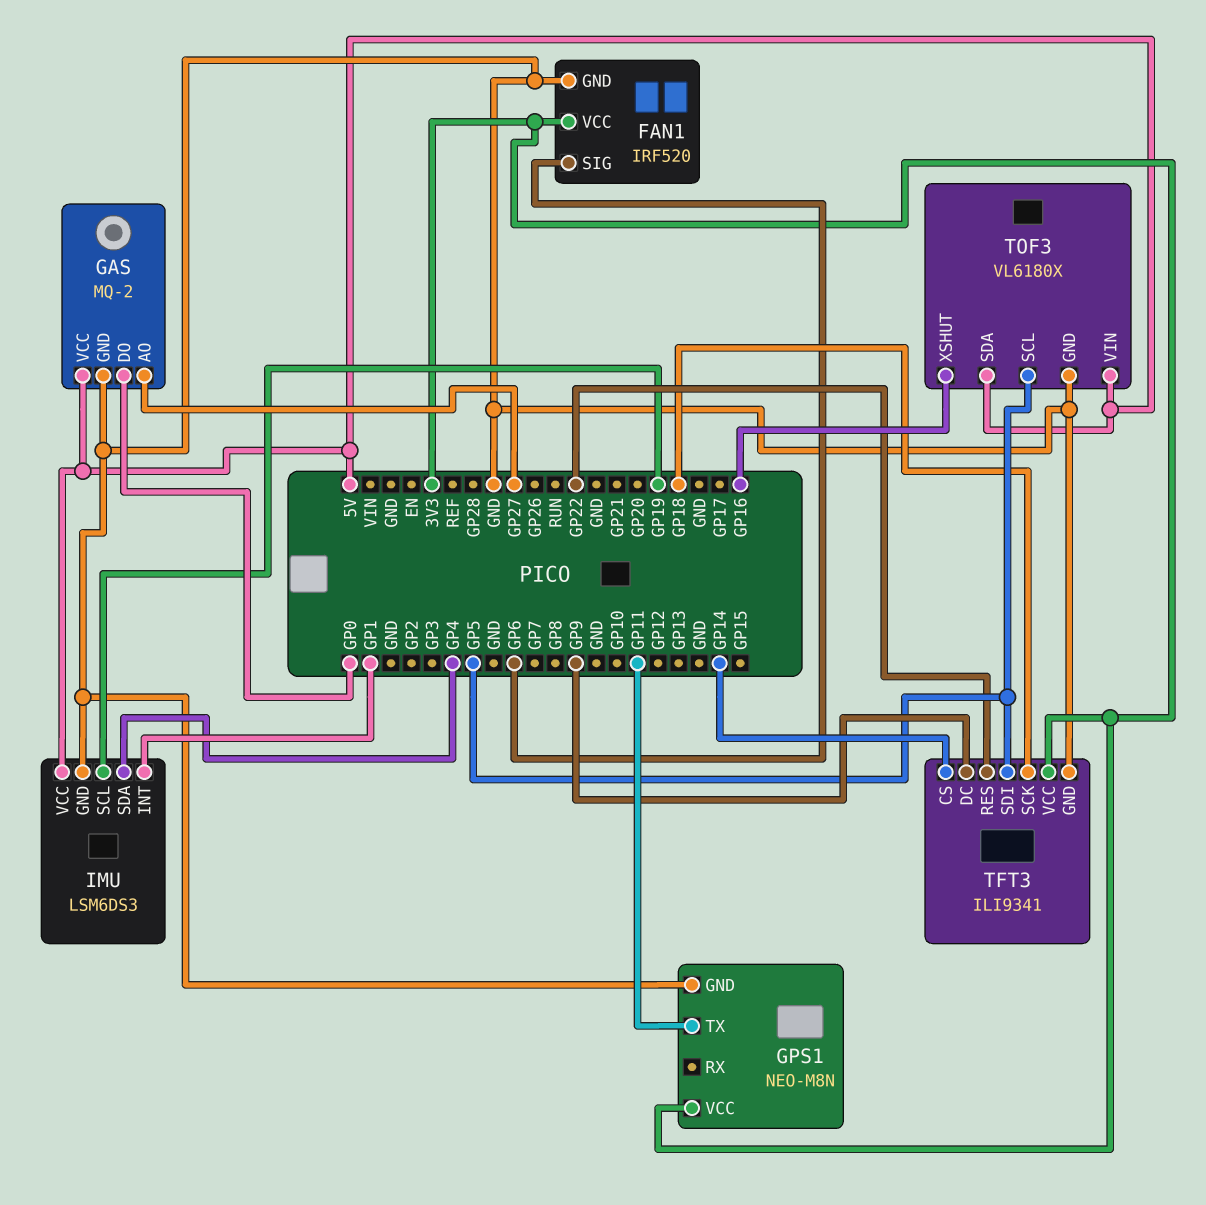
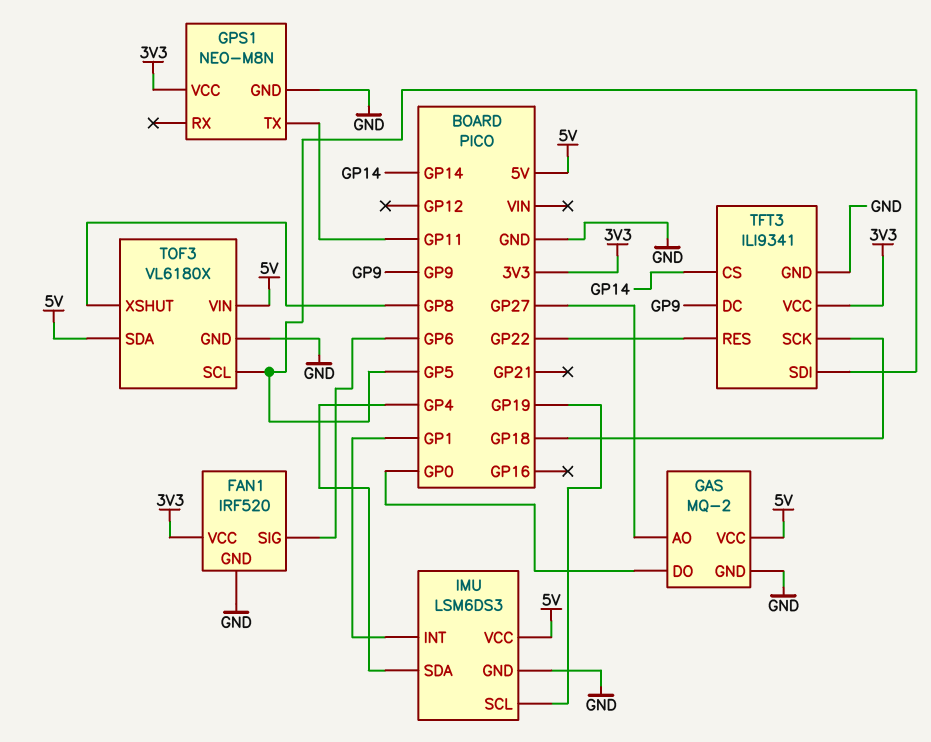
TOF3 pin XSHUT: GP16 -> GP8

